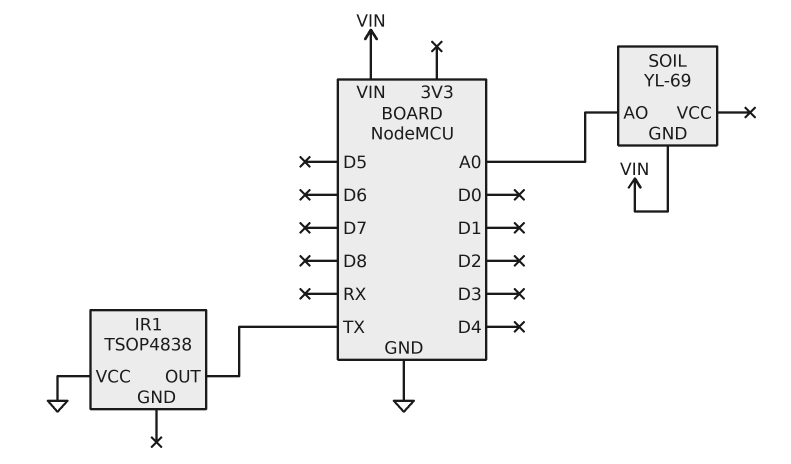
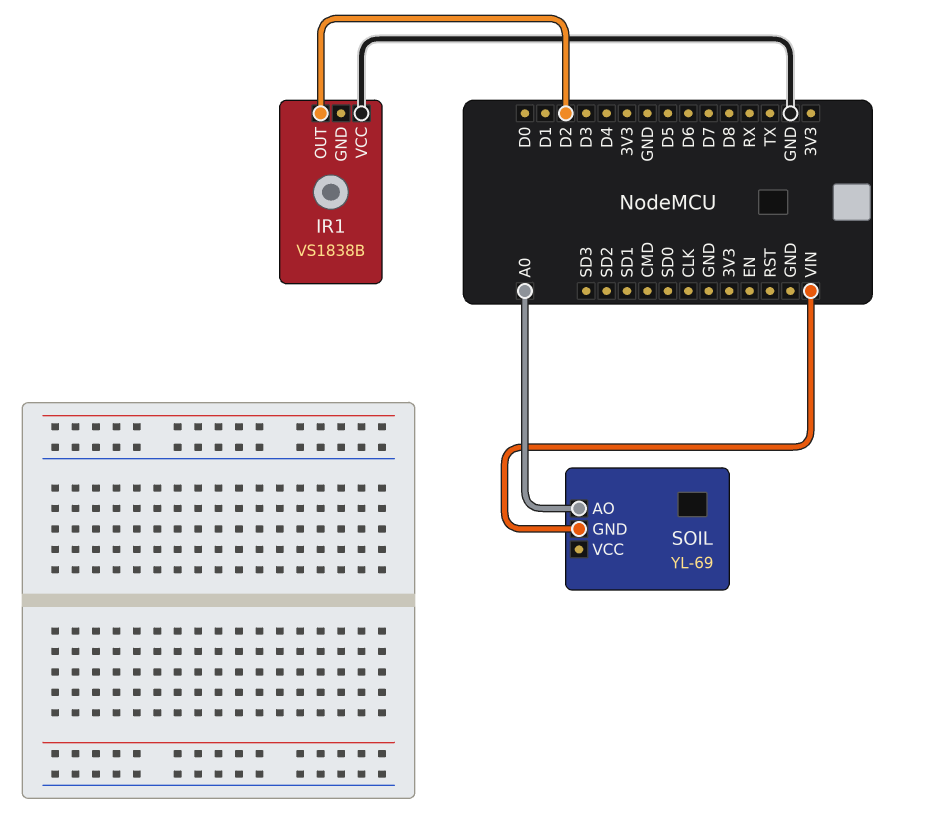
IR1: TSOP4838 -> VS1838B
IR1 pin OUT: TX -> D2

